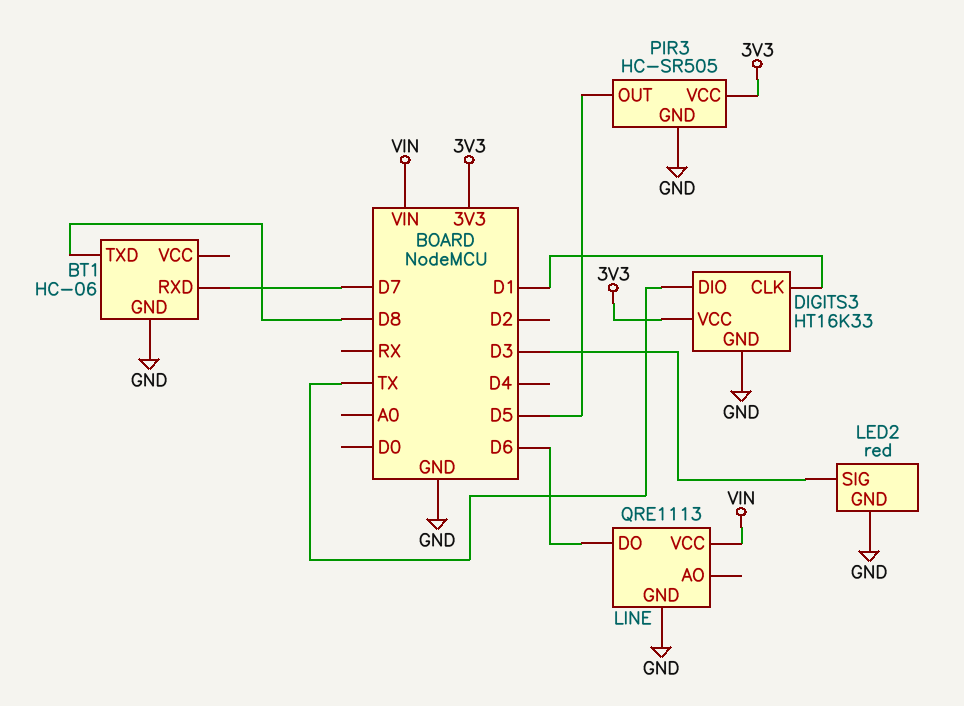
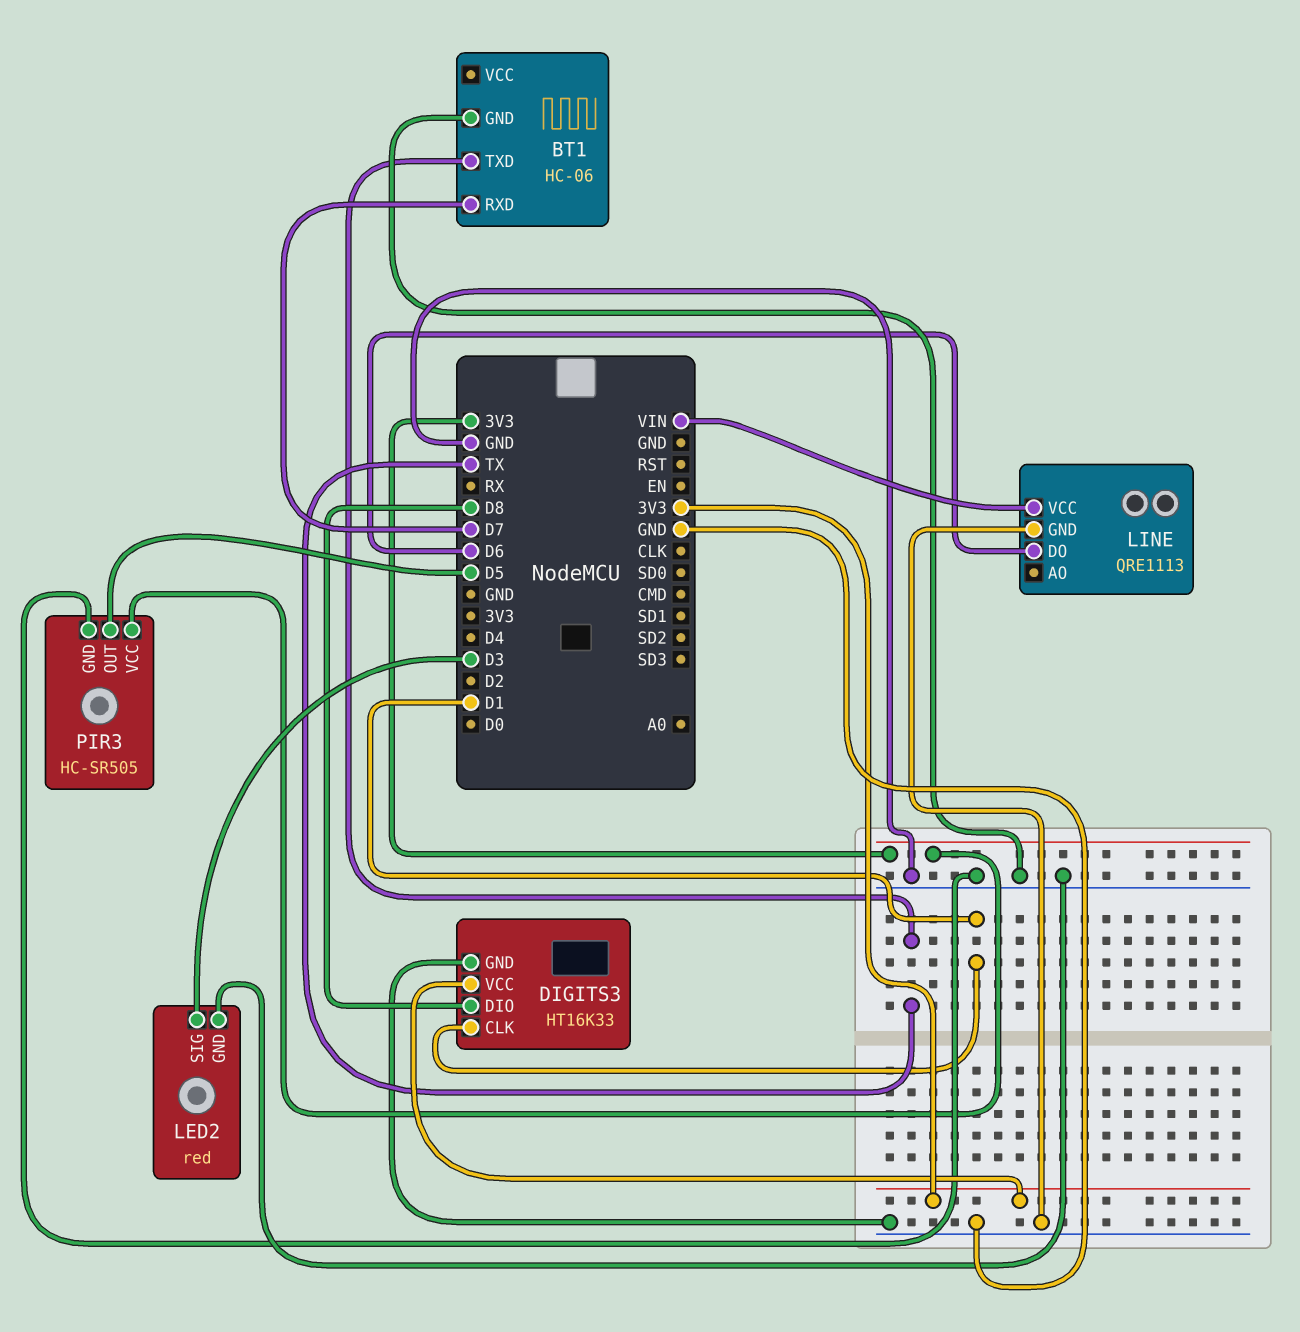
BT1 pin TXD: D8 -> TX
DIGITS3 pin DIO: TX -> D8

